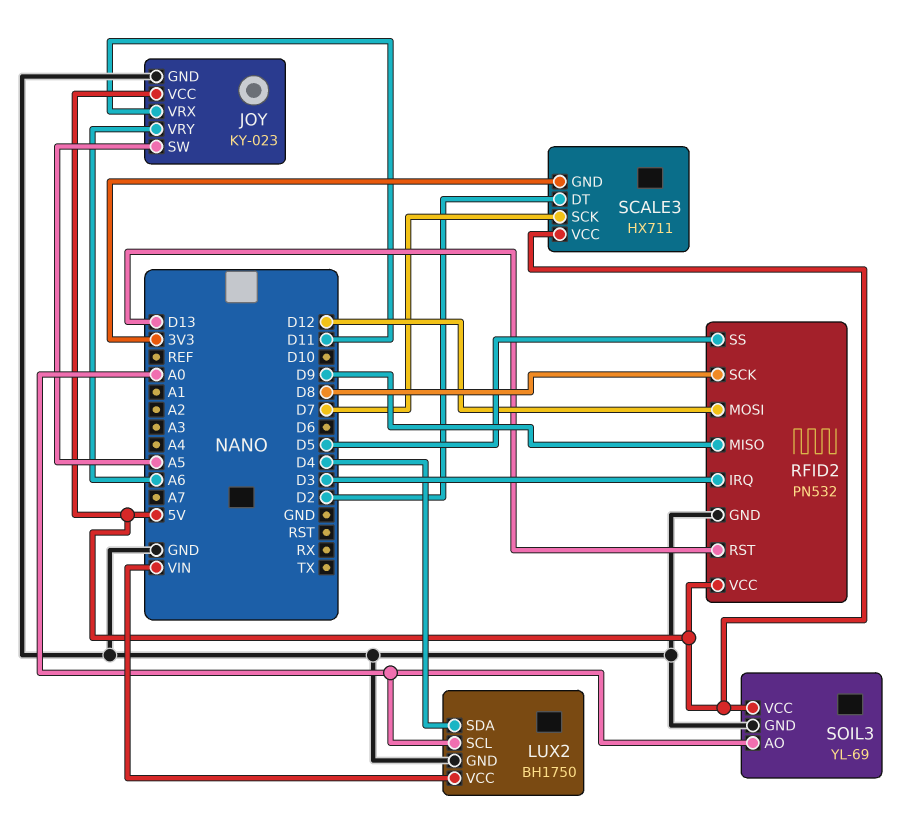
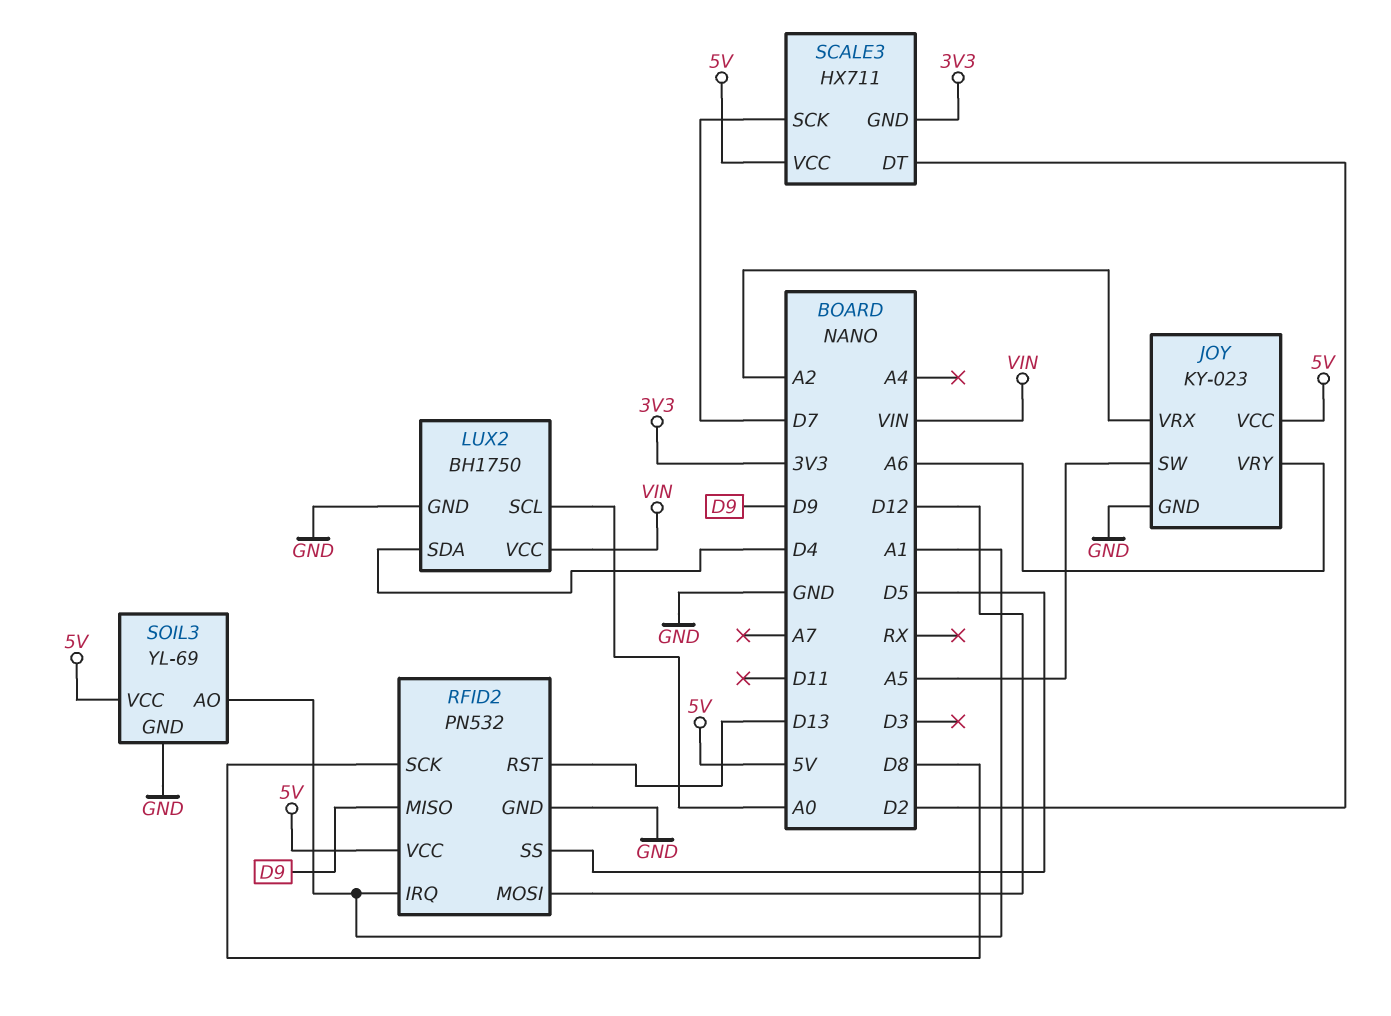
JOY pin VRX: D11 -> A2
RFID2 pin IRQ: D3 -> A1
SOIL3 pin AO: A0 -> A1

